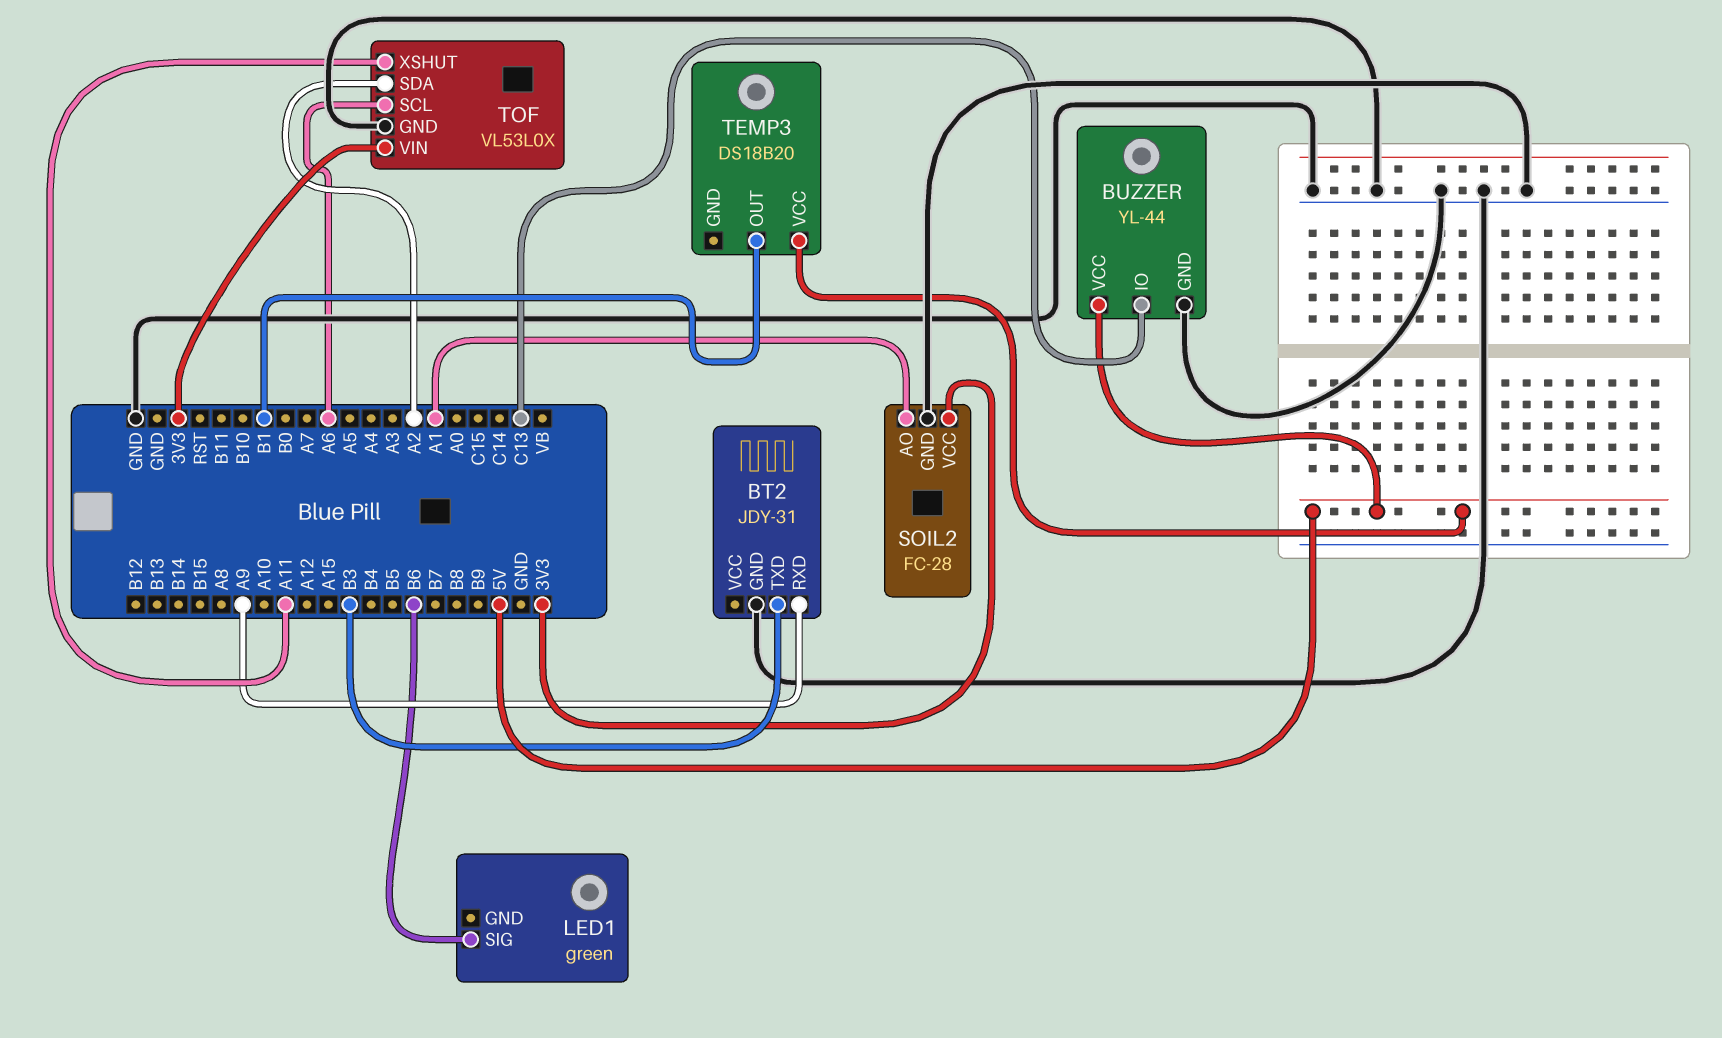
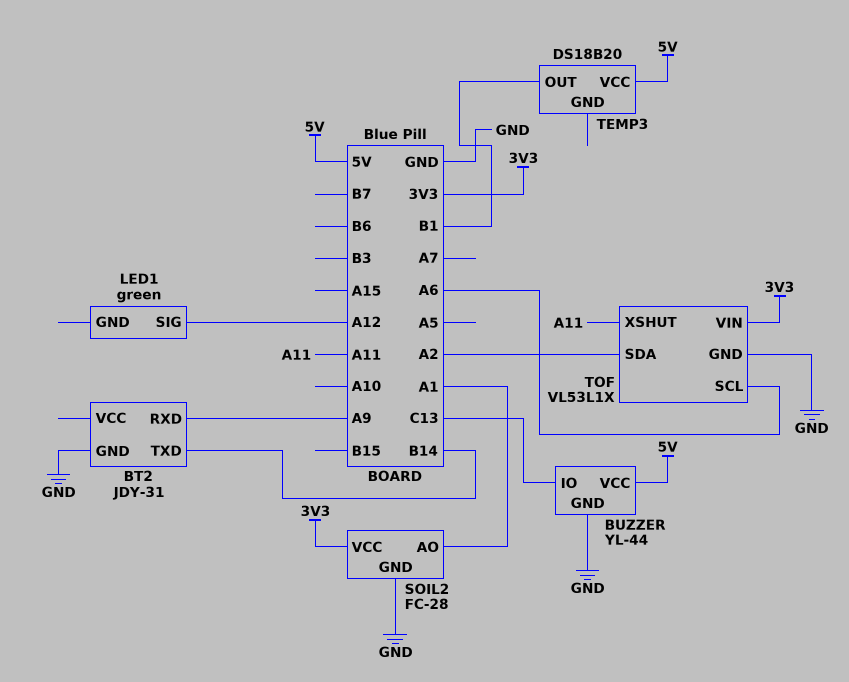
BT2 pin TXD: B3 -> B14
LED1 pin SIG: B6 -> A12
TOF: VL53L0X -> VL53L1X

